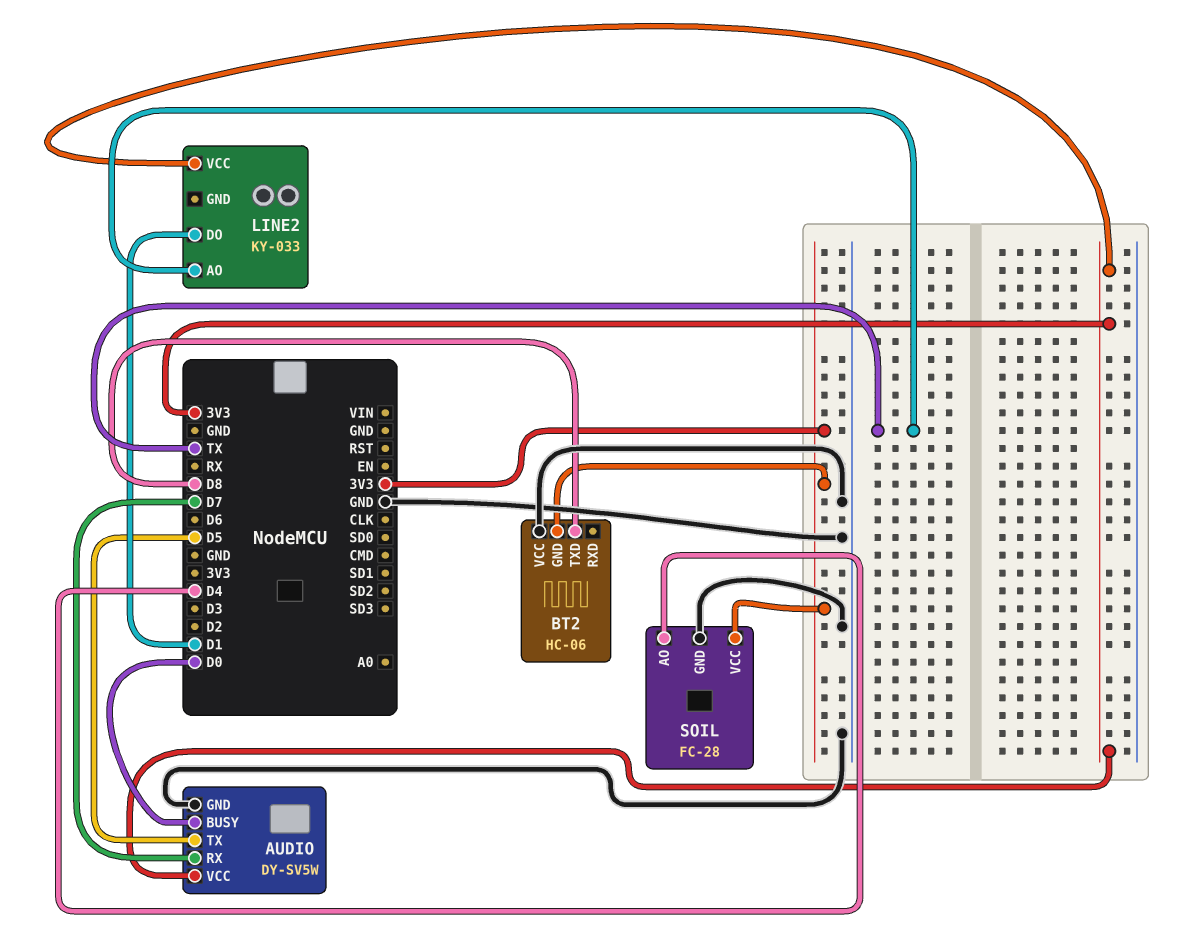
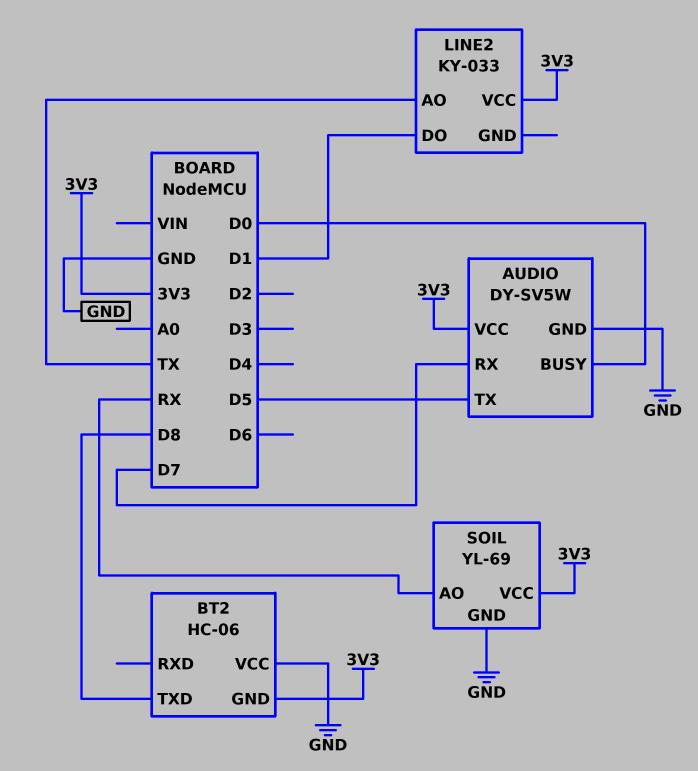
SOIL: FC-28 -> YL-69
SOIL pin AO: D4 -> RX

